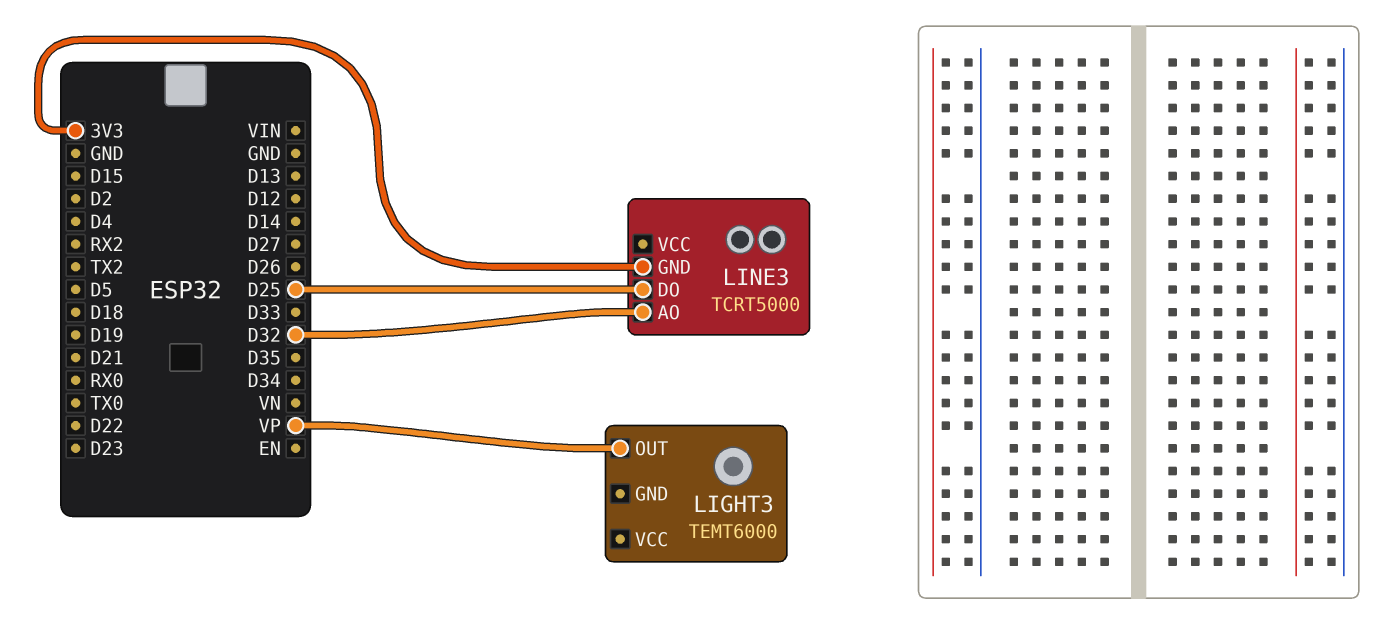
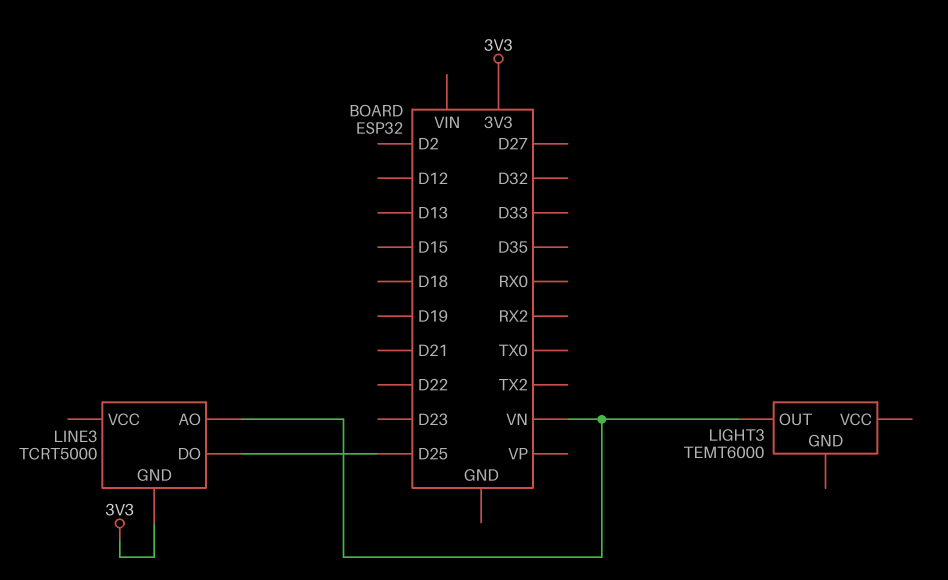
LIGHT3 pin OUT: VP -> VN
LINE3 pin AO: D32 -> VN

